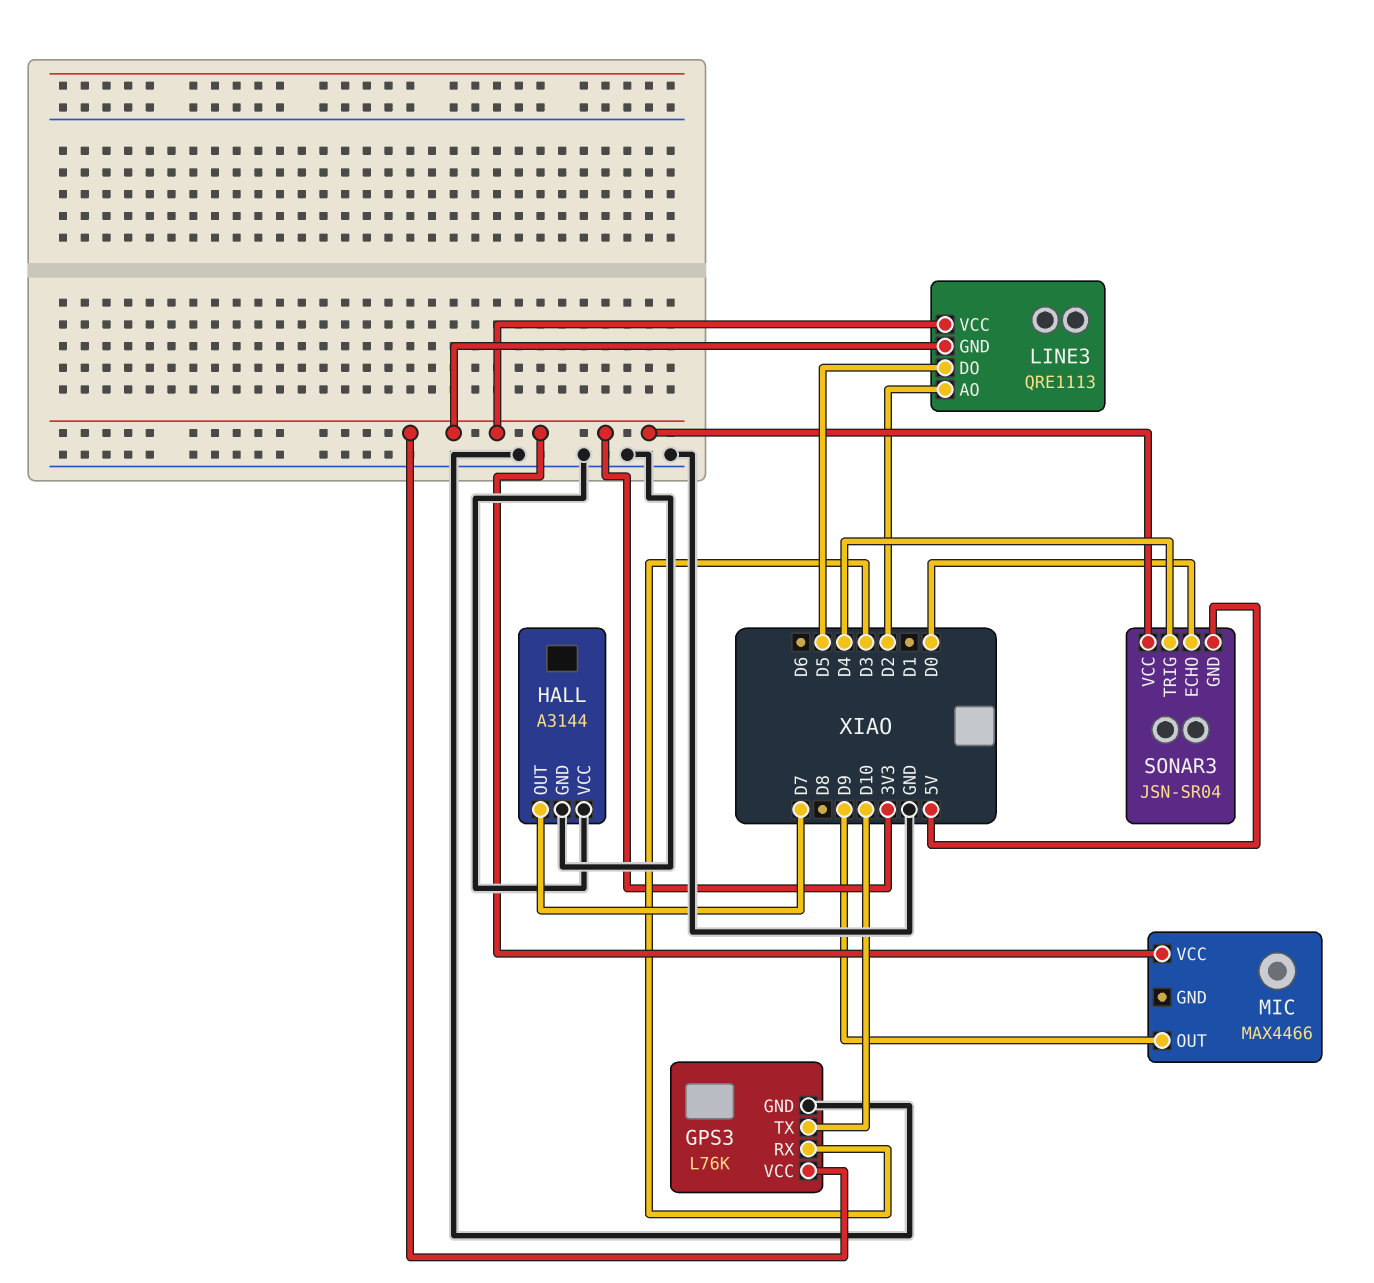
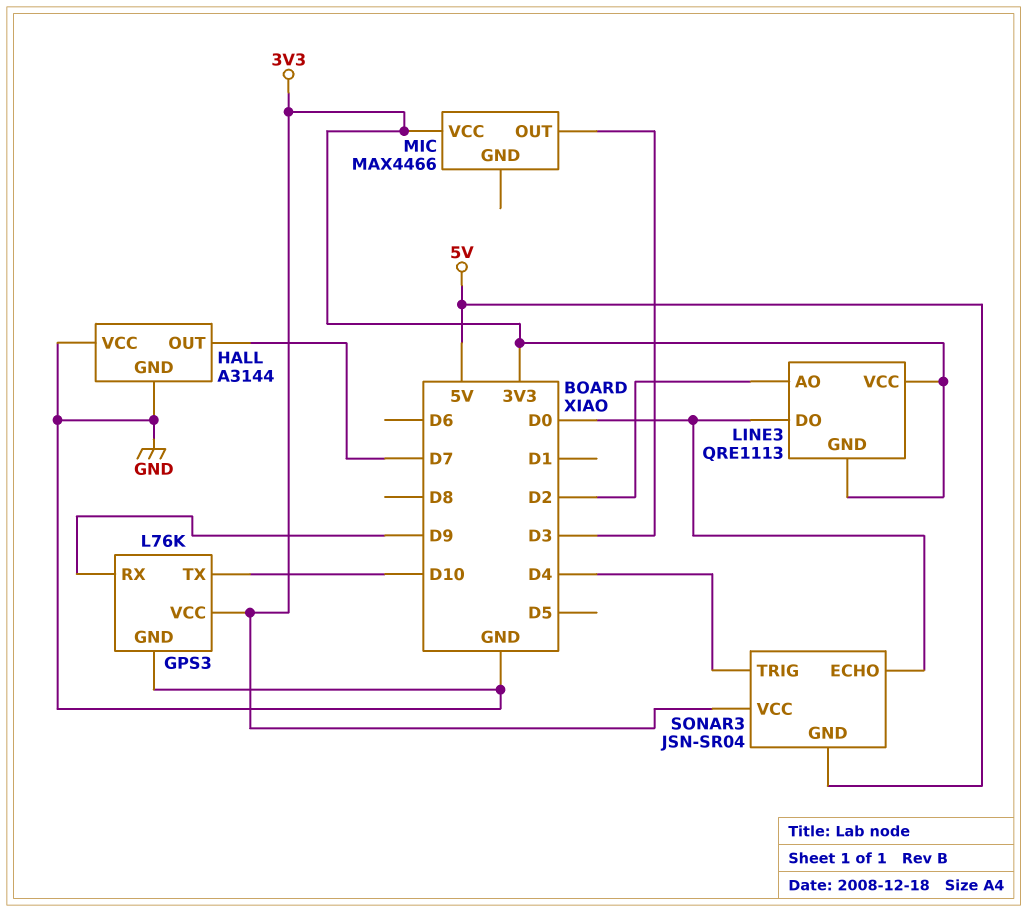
GPS3 pin RX: D3 -> D9
LINE3 pin DO: D5 -> D0
MIC pin OUT: D9 -> D3

